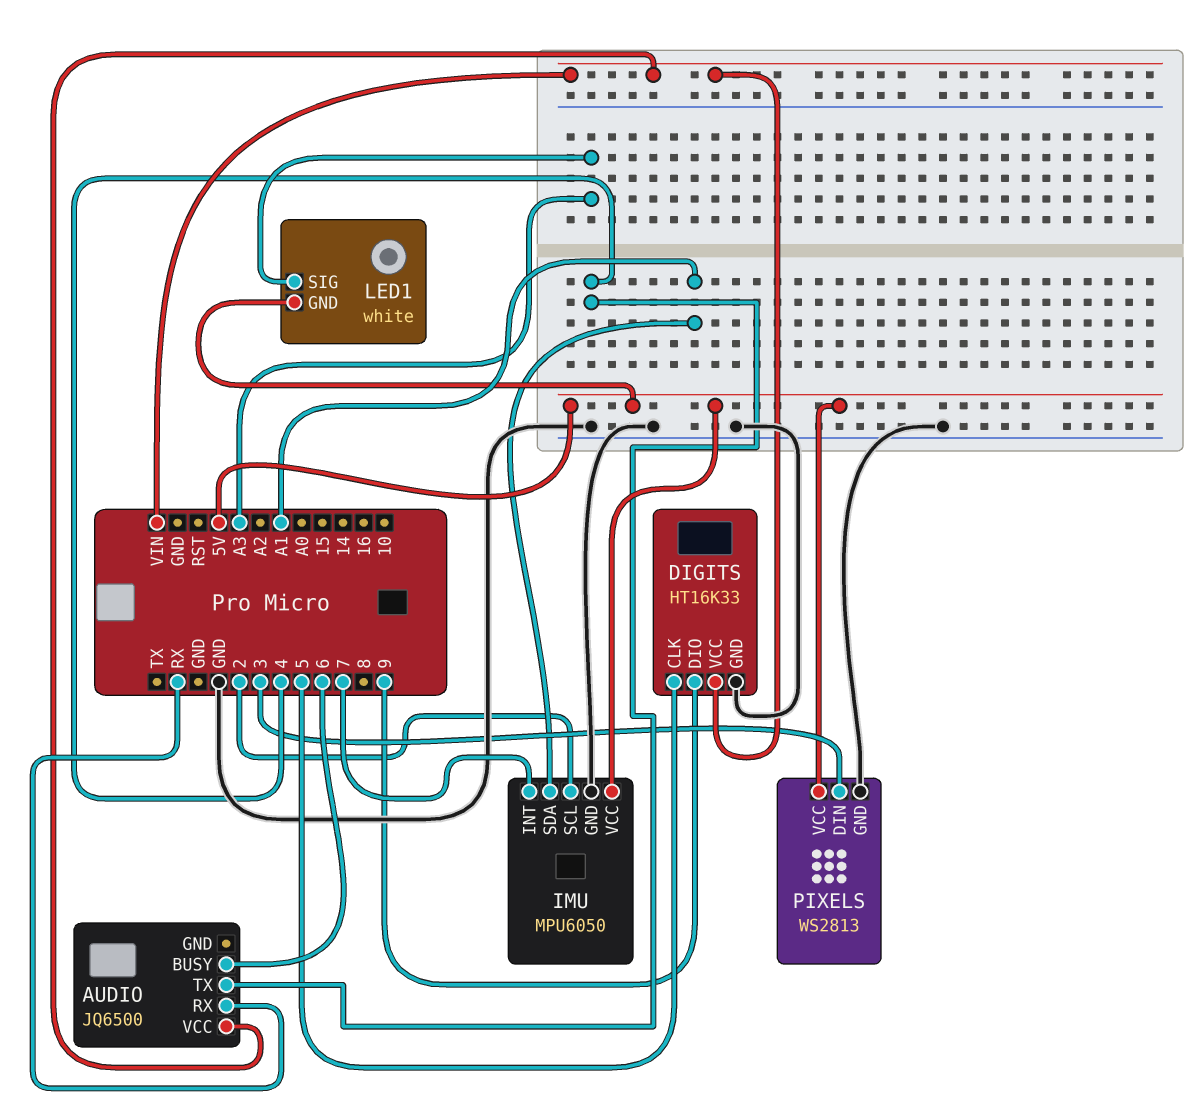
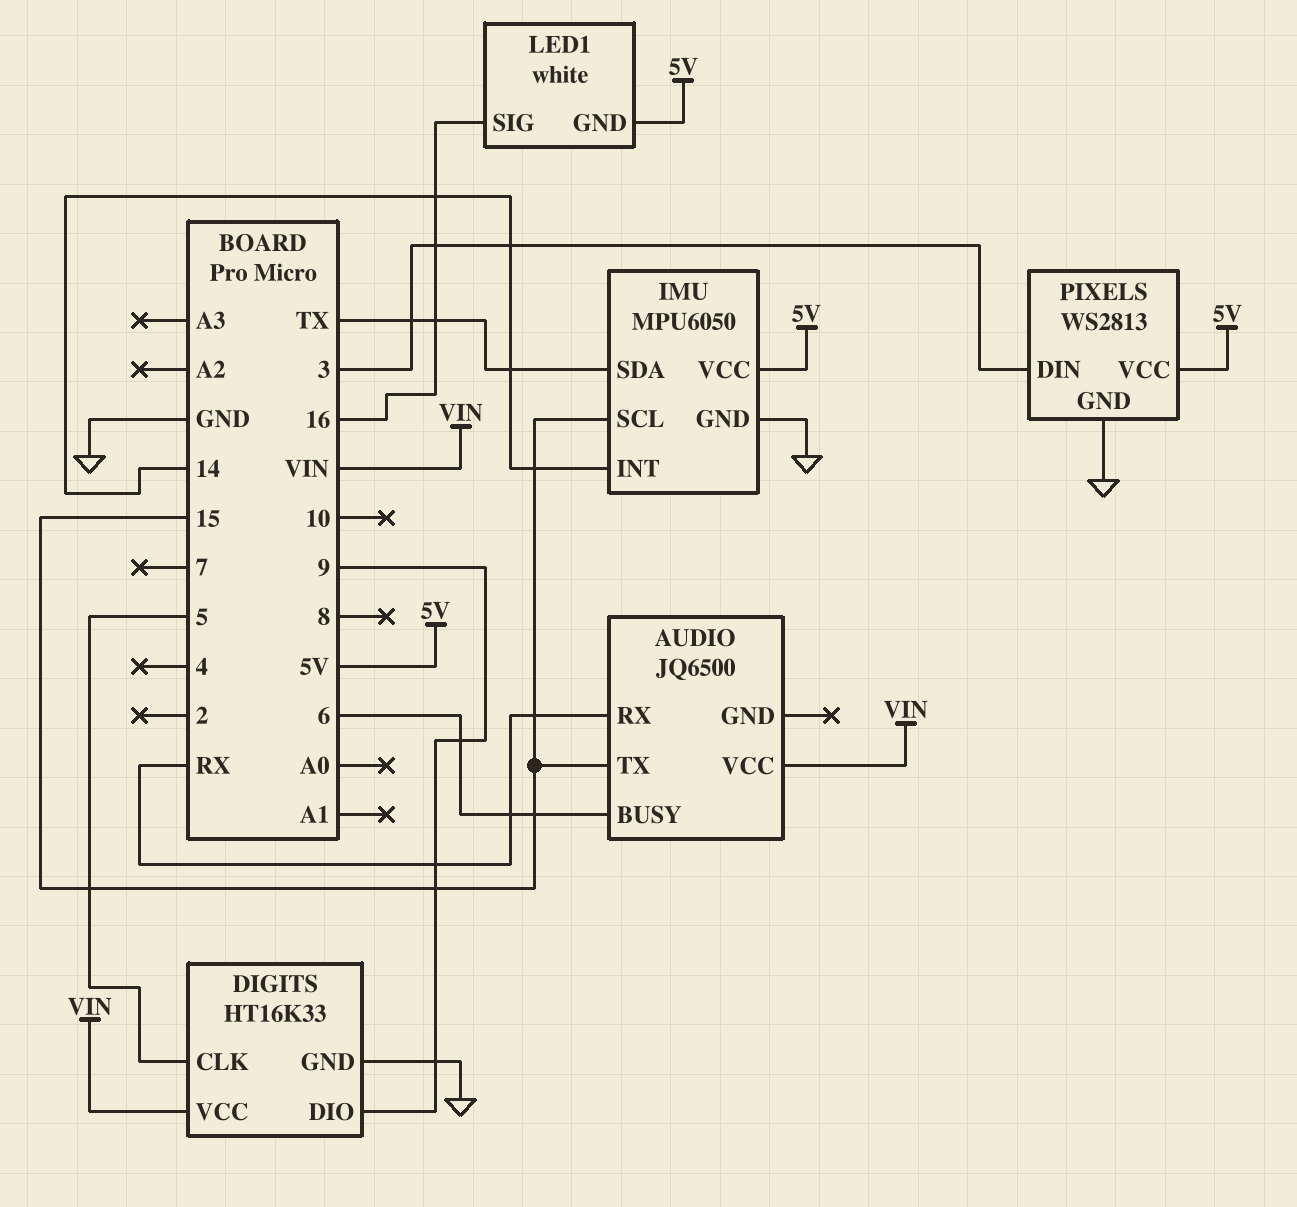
AUDIO pin TX: 4 -> 15
IMU pin INT: 7 -> 14
IMU pin SCL: 2 -> 15
IMU pin SDA: A1 -> TX
LED1 pin SIG: A3 -> 16

